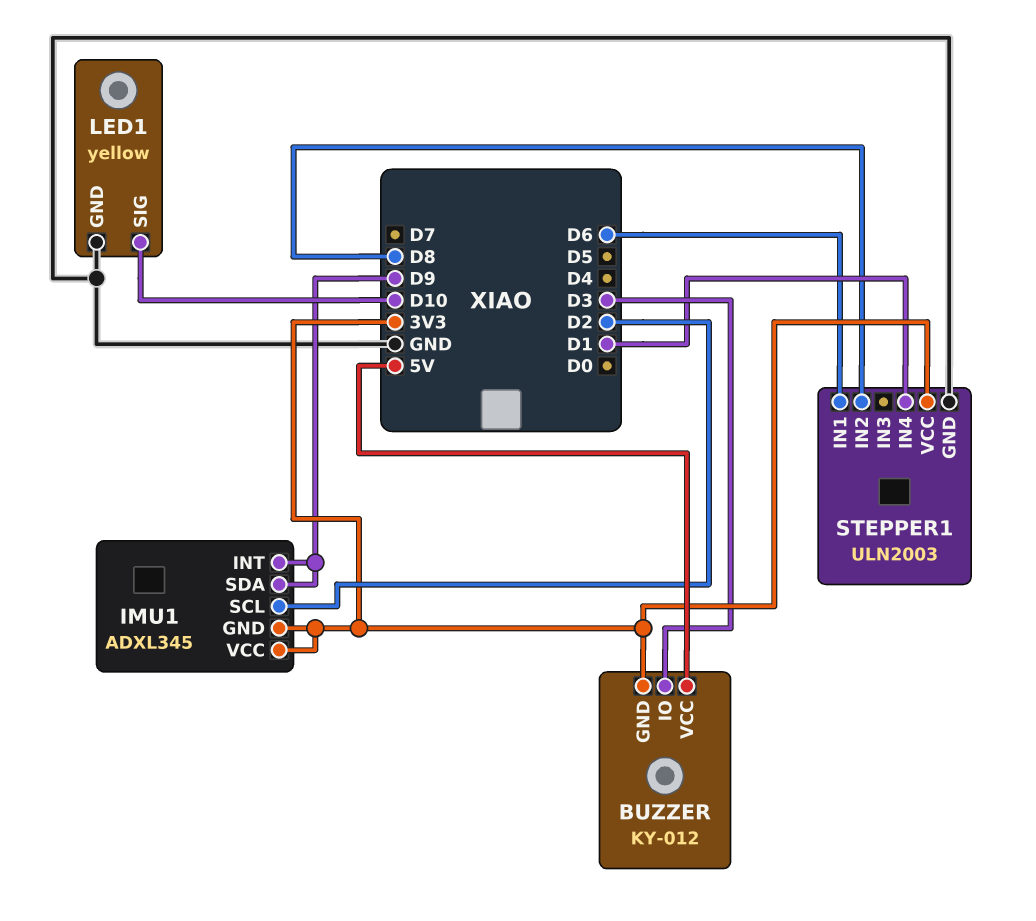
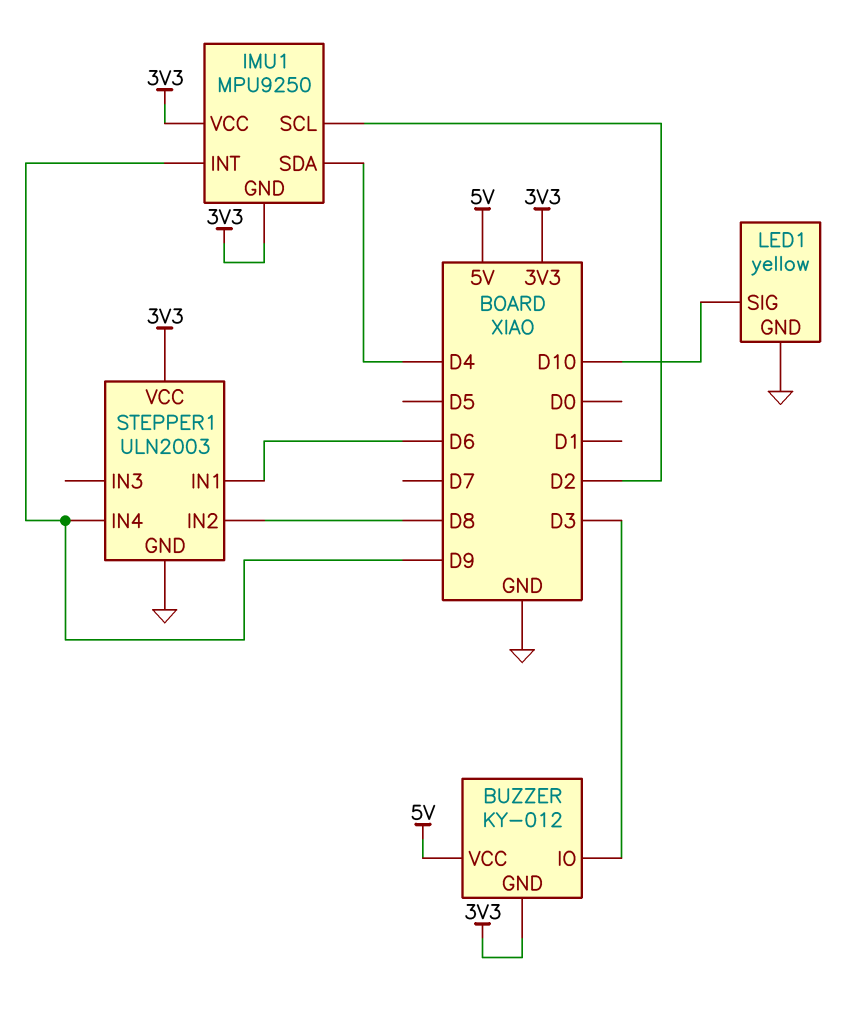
IMU1: ADXL345 -> MPU9250
IMU1 pin SDA: D9 -> D4
STEPPER1 pin IN4: D1 -> D9

